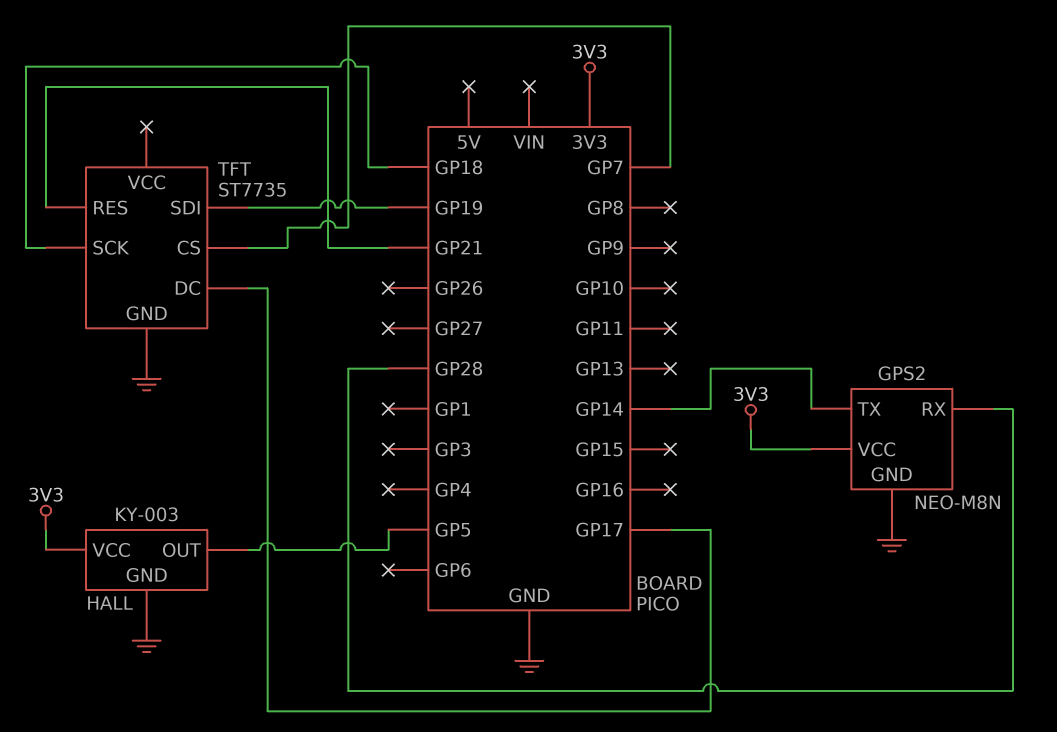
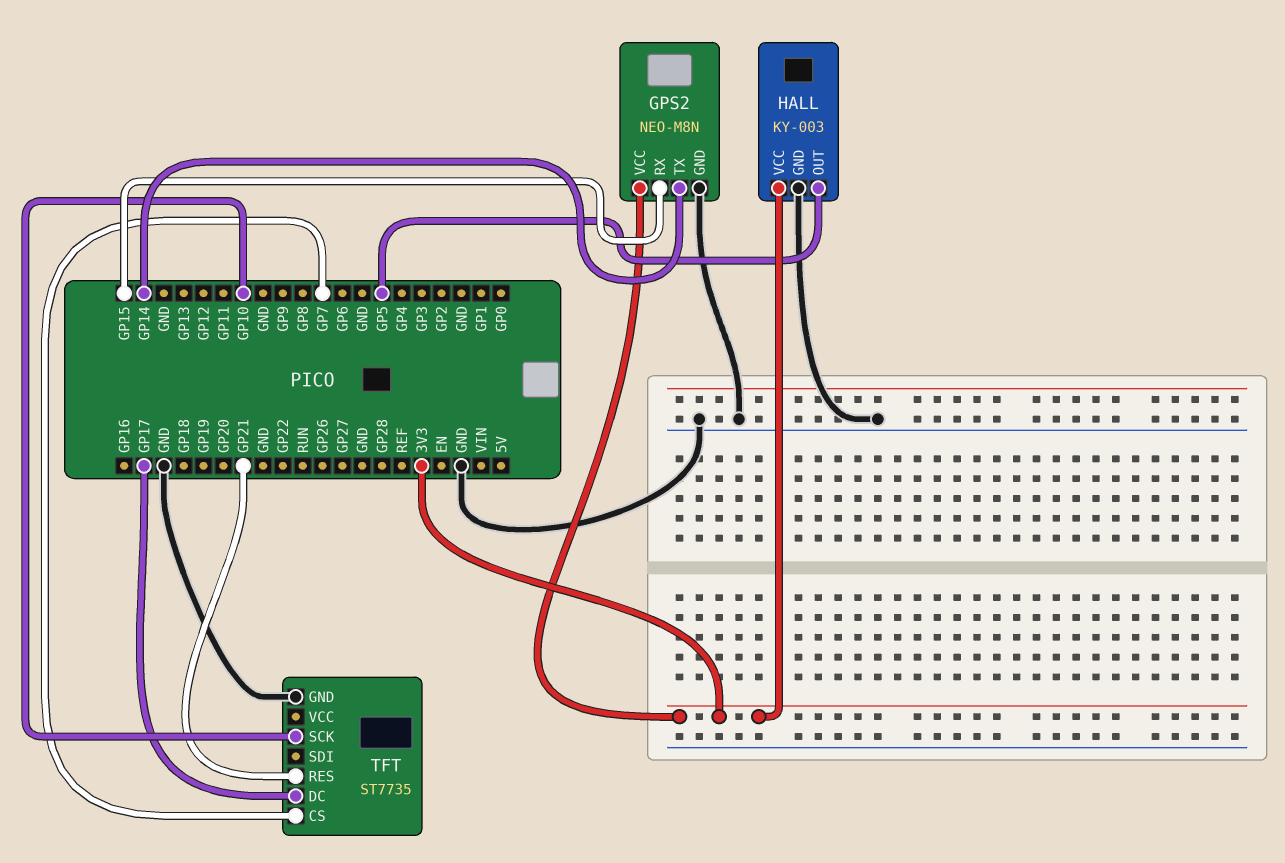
GPS2 pin RX: GP28 -> GP15
TFT pin SCK: GP18 -> GP10
TFT pin SDI: GP19 -> none

